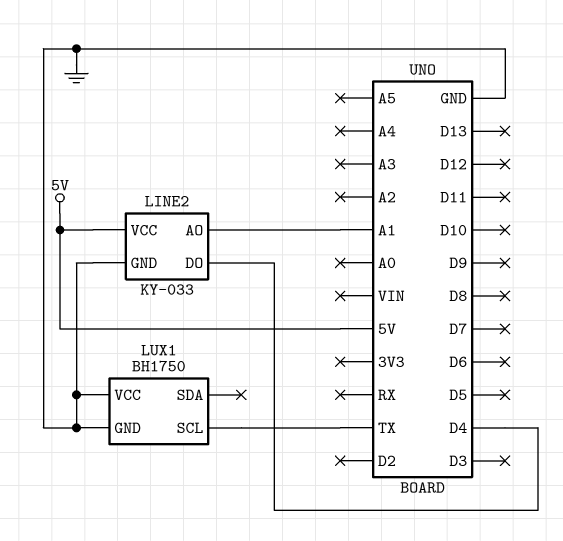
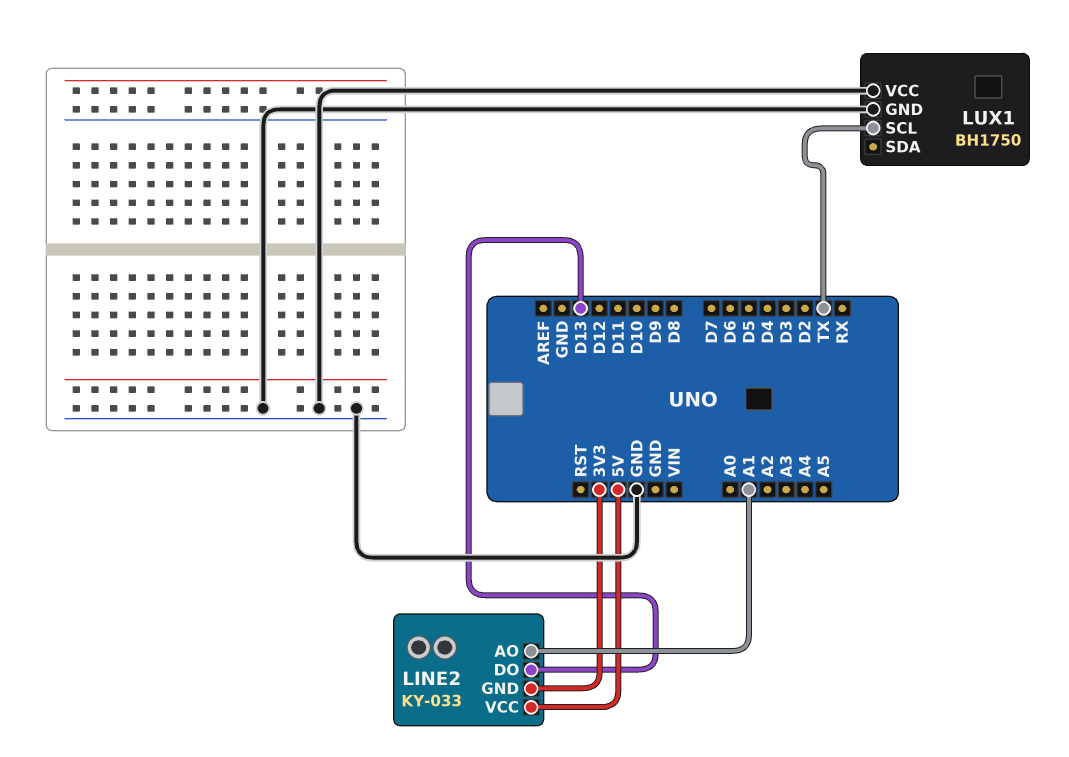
LINE2 pin DO: D4 -> D13
LINE2 pin GND: GND -> 3V3

